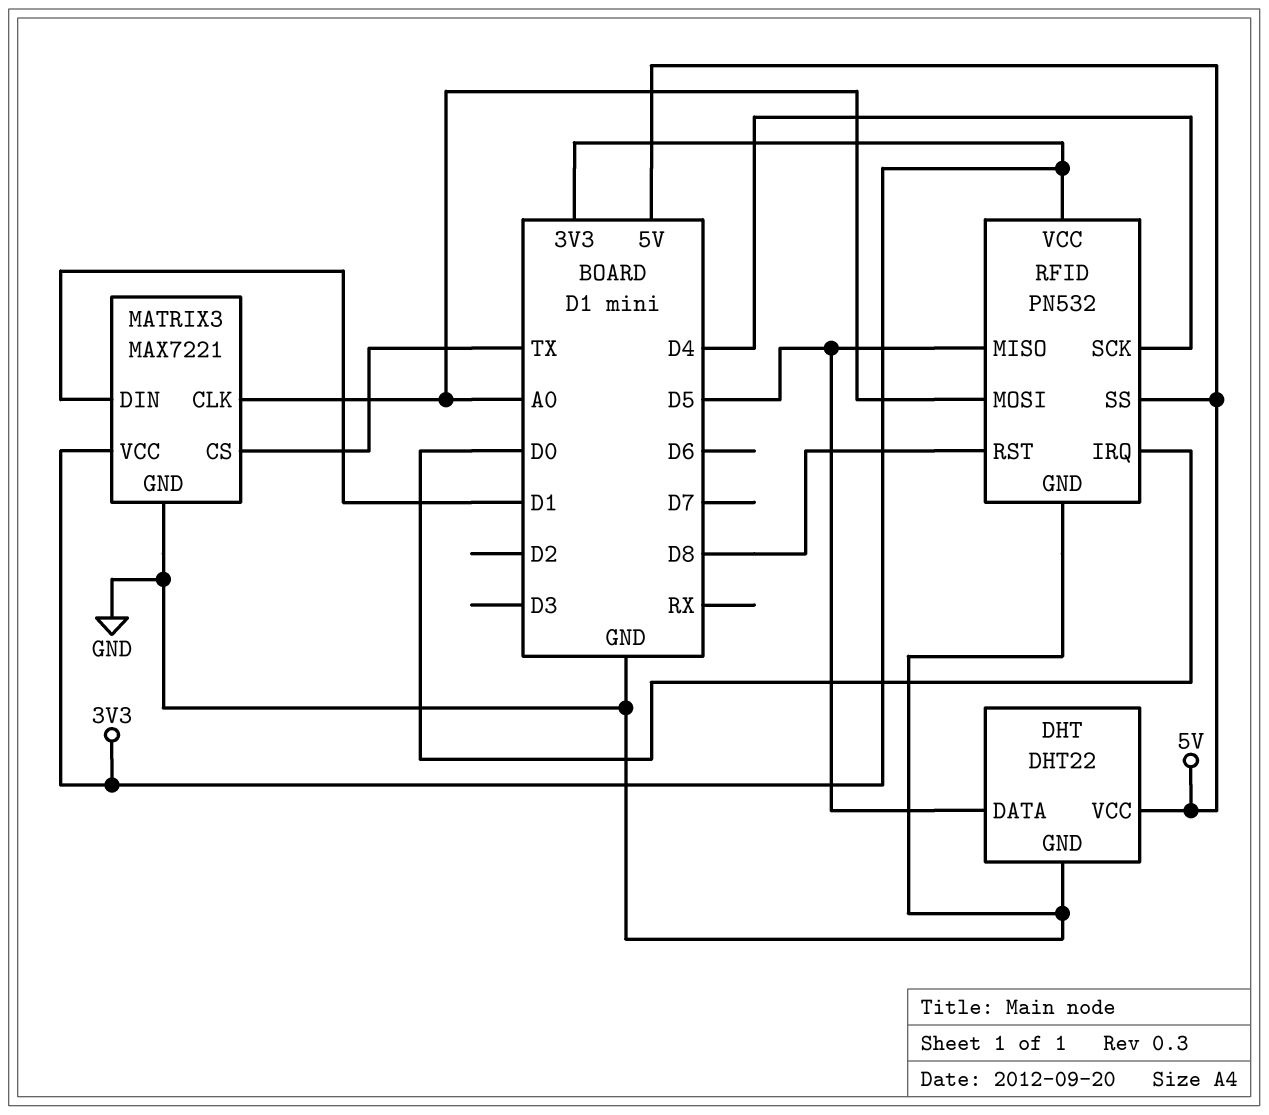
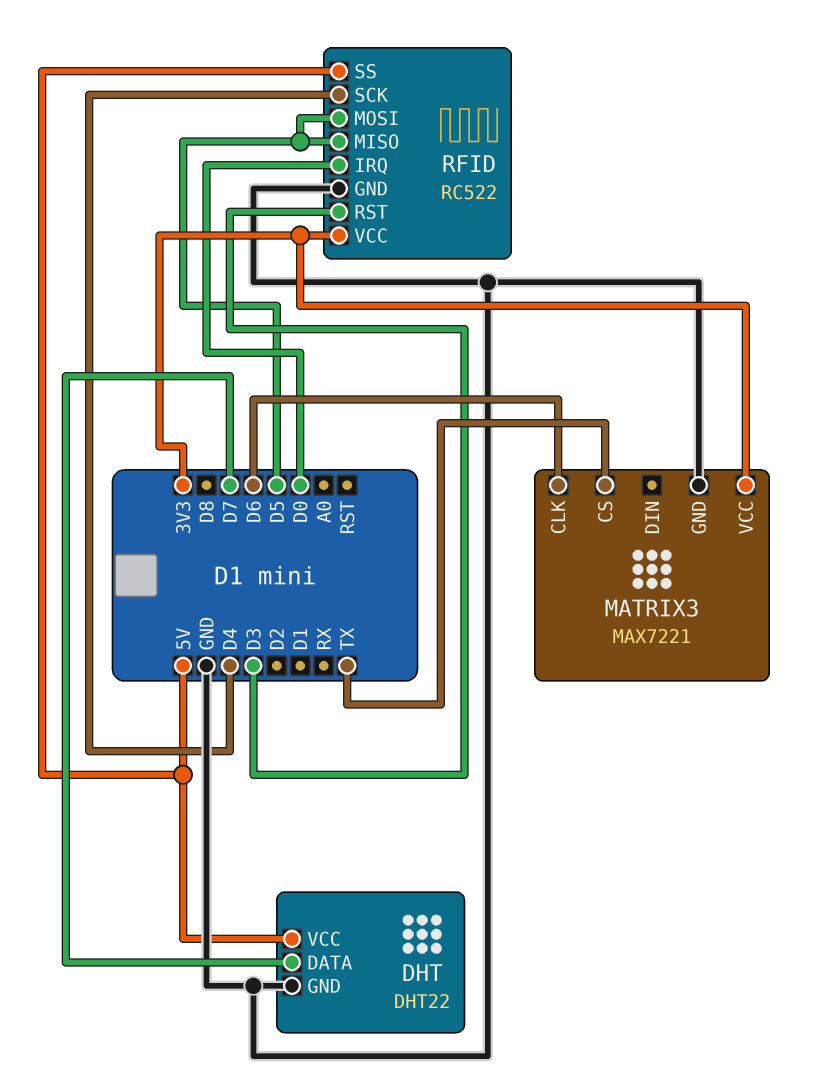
DHT pin DATA: D5 -> D7
MATRIX3 pin CLK: A0 -> D6
MATRIX3 pin DIN: D1 -> none
RFID: PN532 -> RC522
RFID pin MOSI: A0 -> D5
RFID pin RST: D8 -> D3

